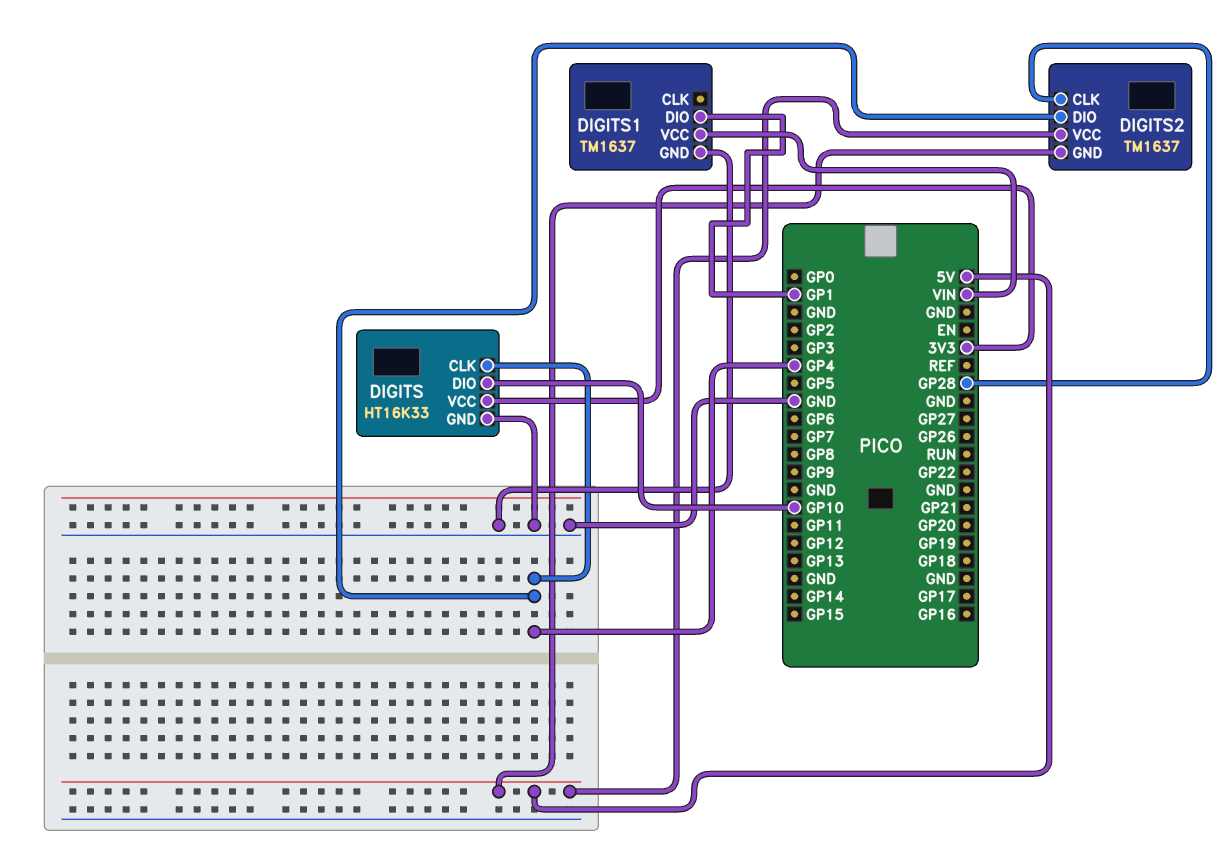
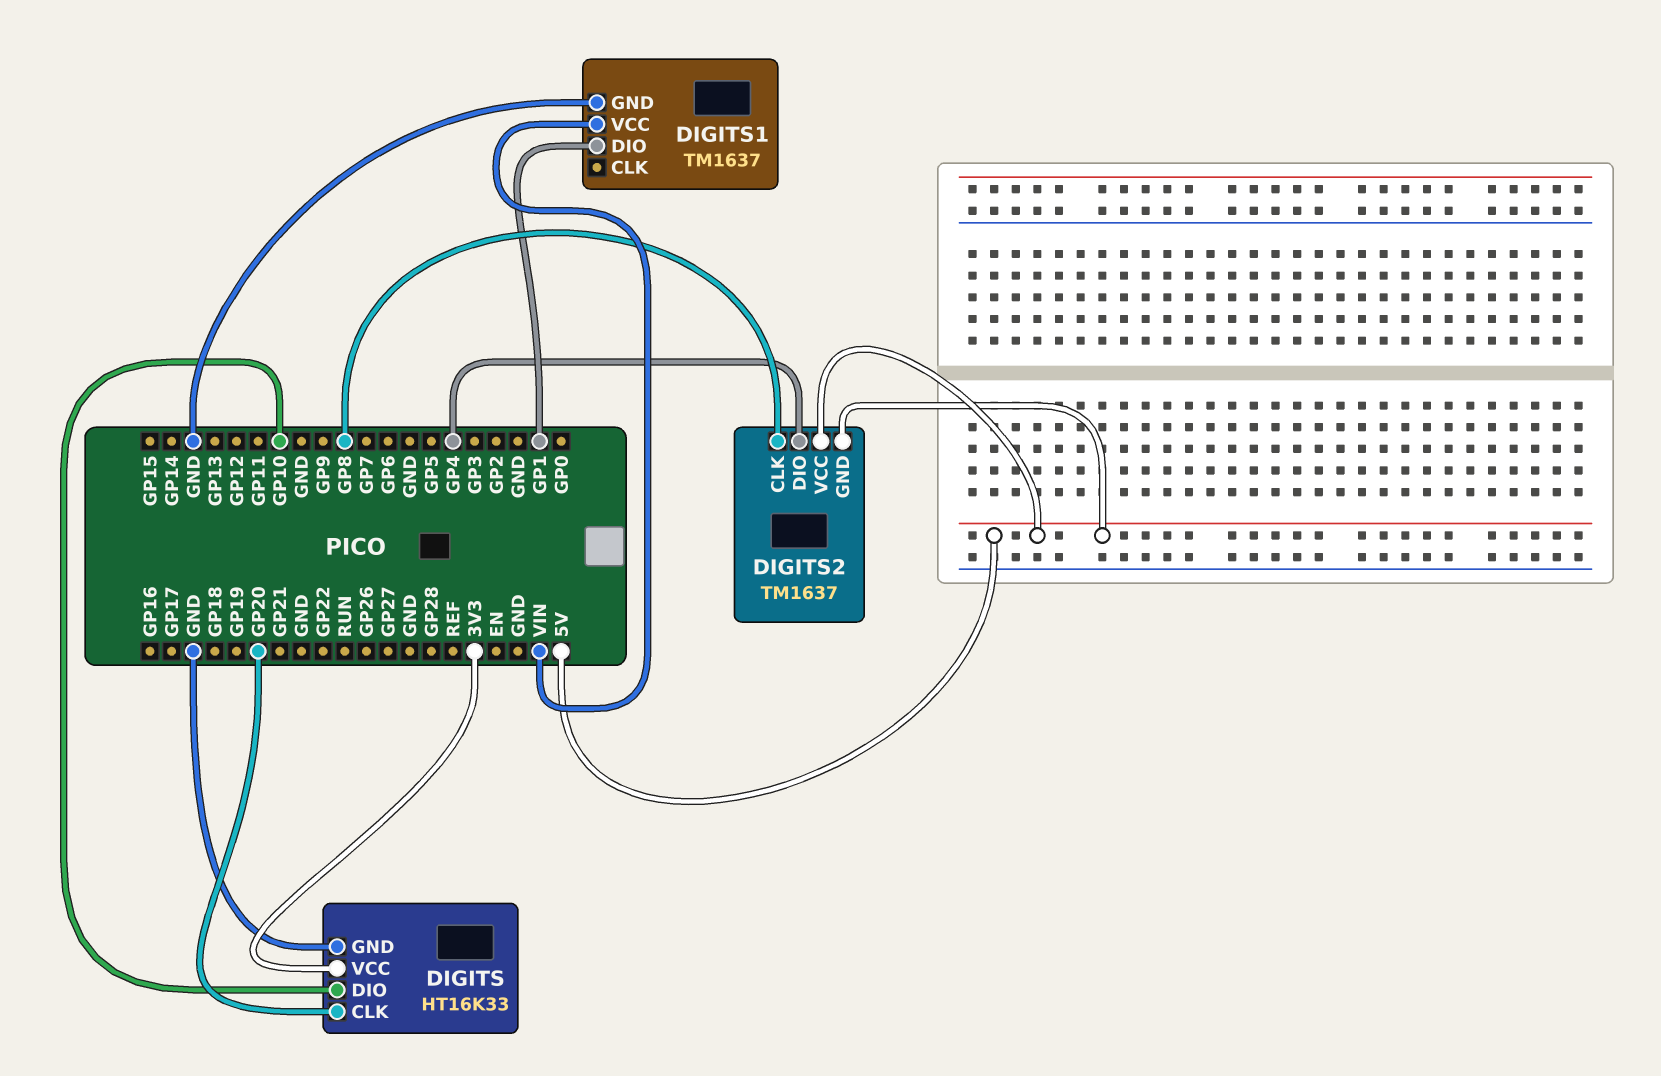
DIGITS pin CLK: GP4 -> GP20
DIGITS2 pin CLK: GP28 -> GP8

